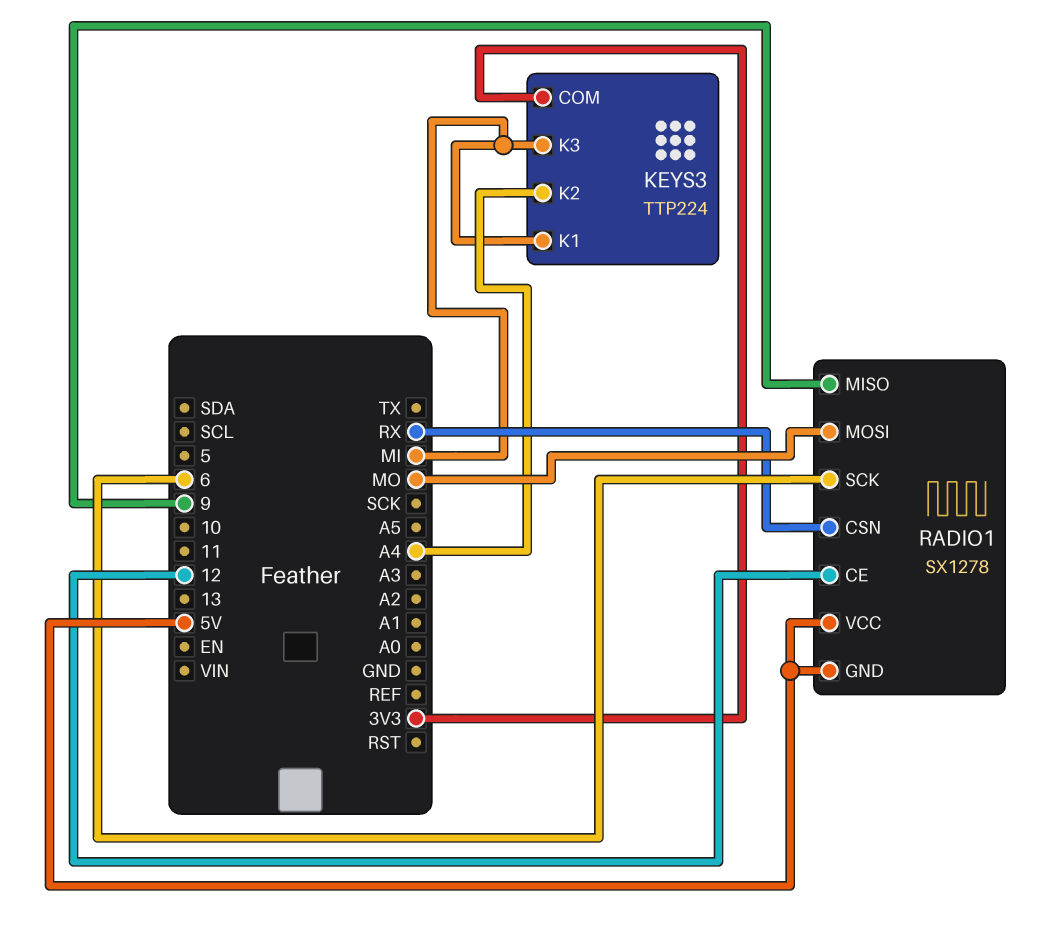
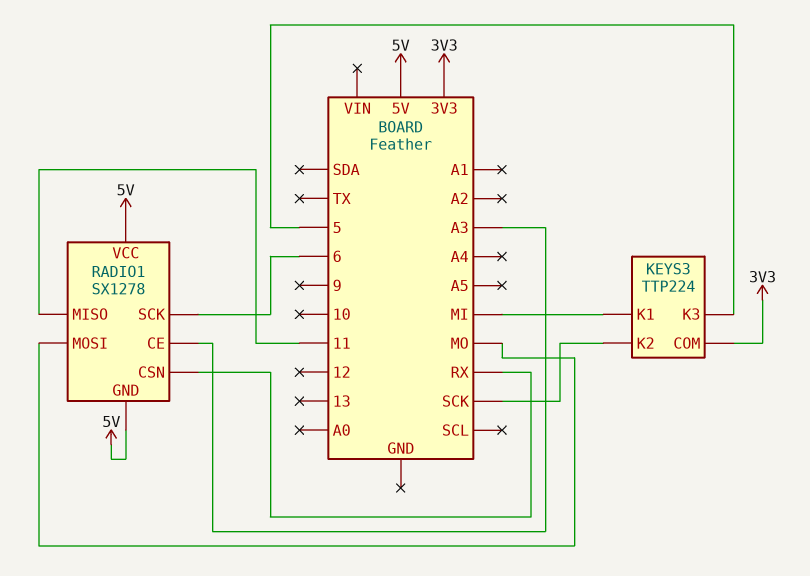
KEYS3 pin K2: A4 -> SCK
KEYS3 pin K3: MI -> 5
RADIO1 pin CE: 12 -> A3
RADIO1 pin MISO: 9 -> 11

